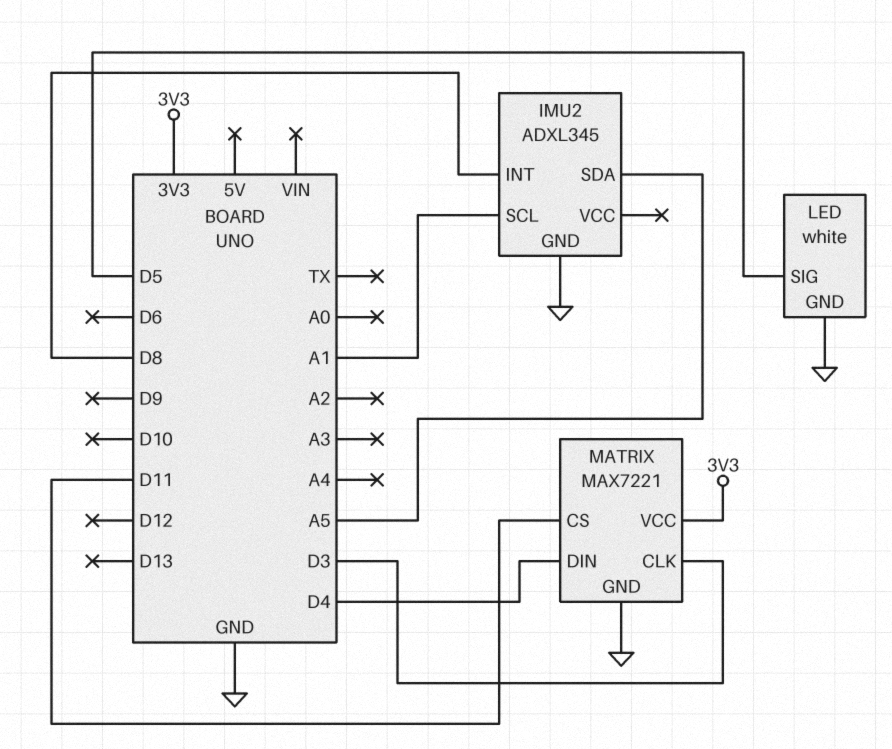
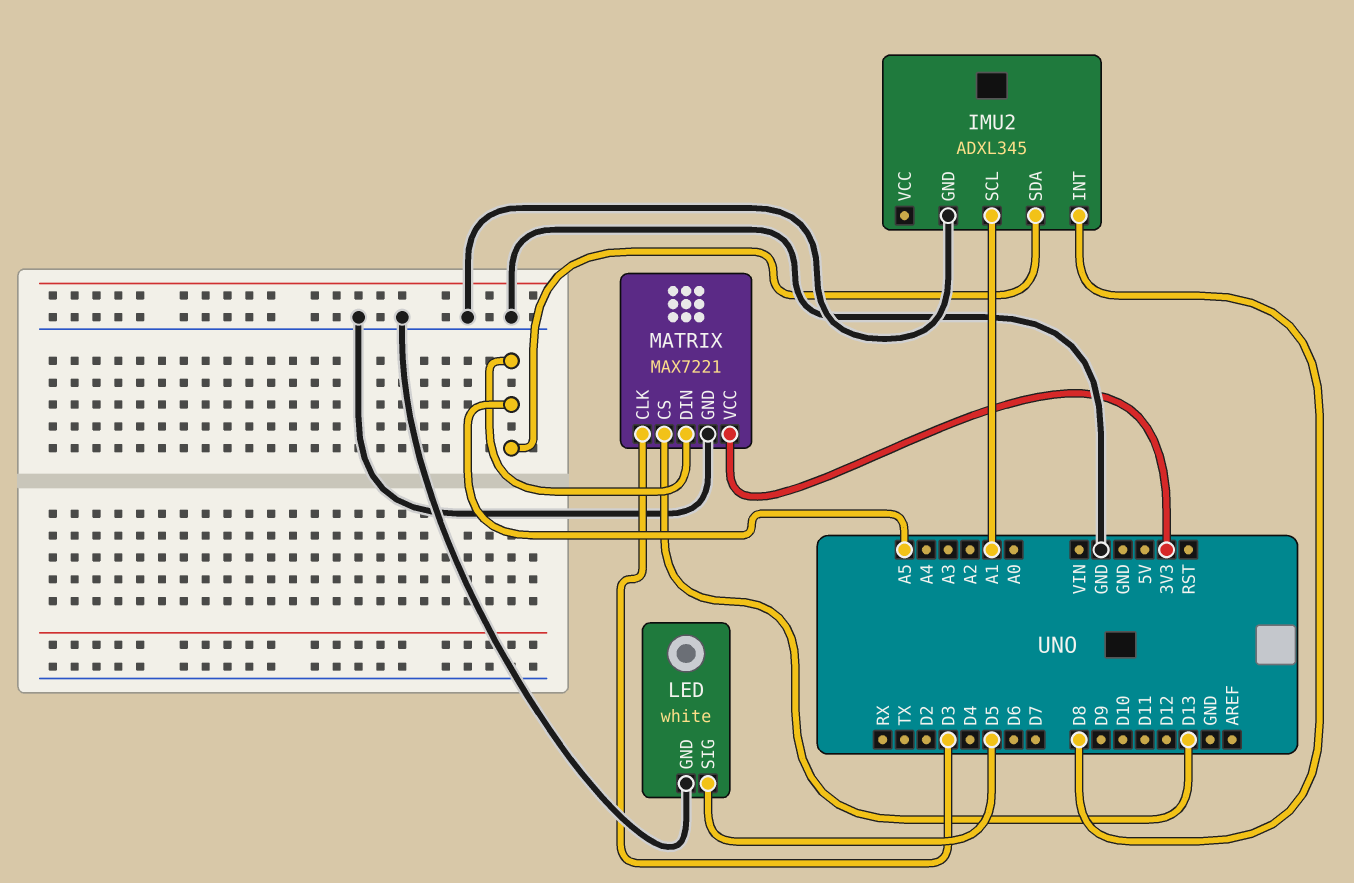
MATRIX pin CS: D11 -> D13
MATRIX pin DIN: D4 -> A5

